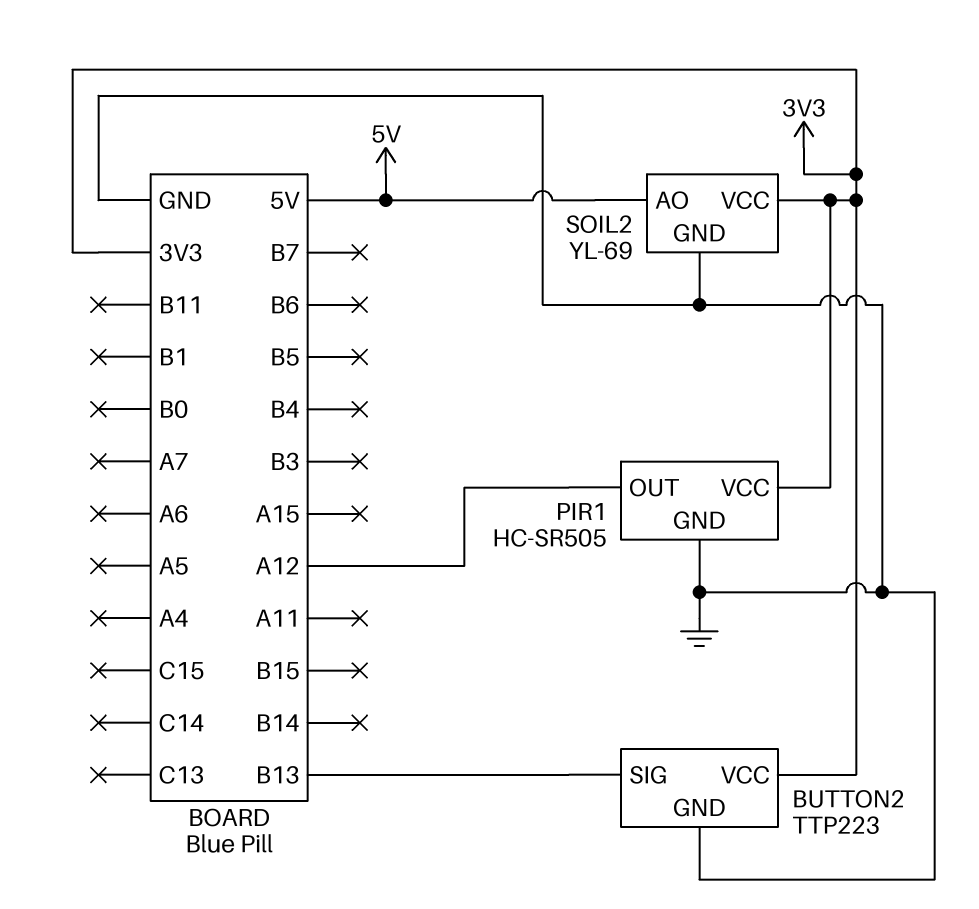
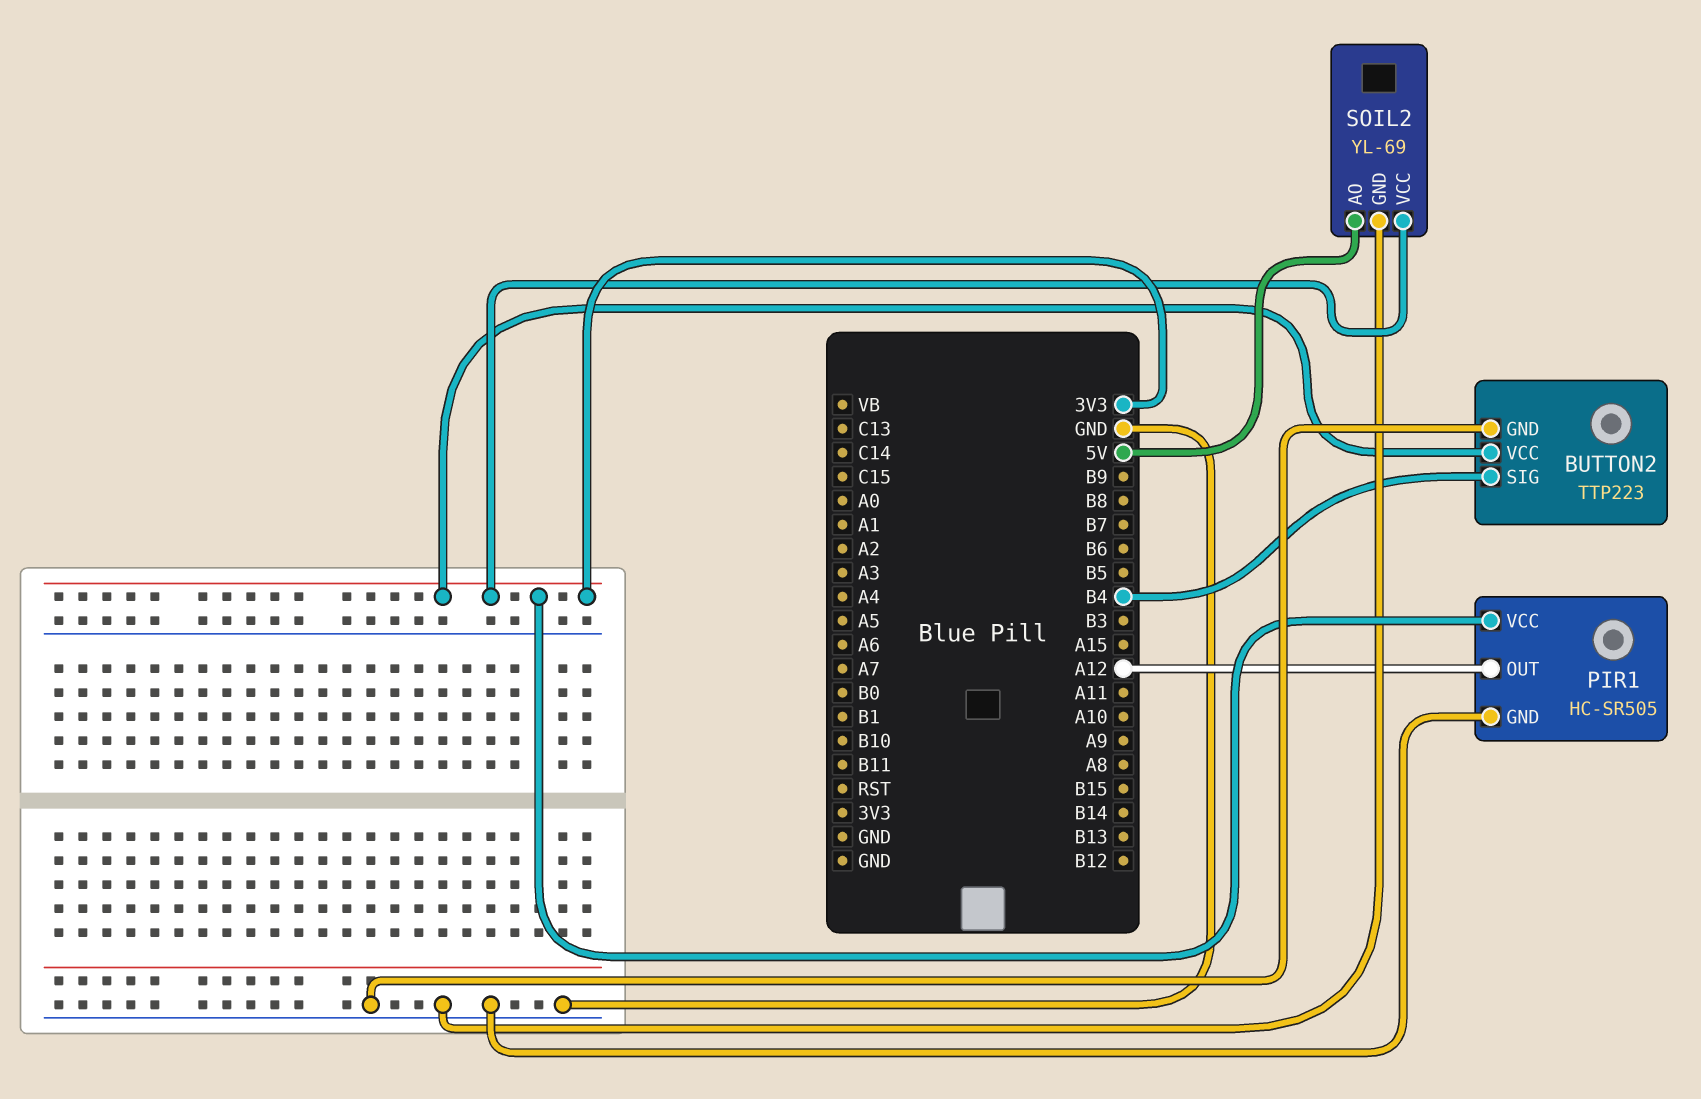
BUTTON2 pin SIG: B13 -> B4

